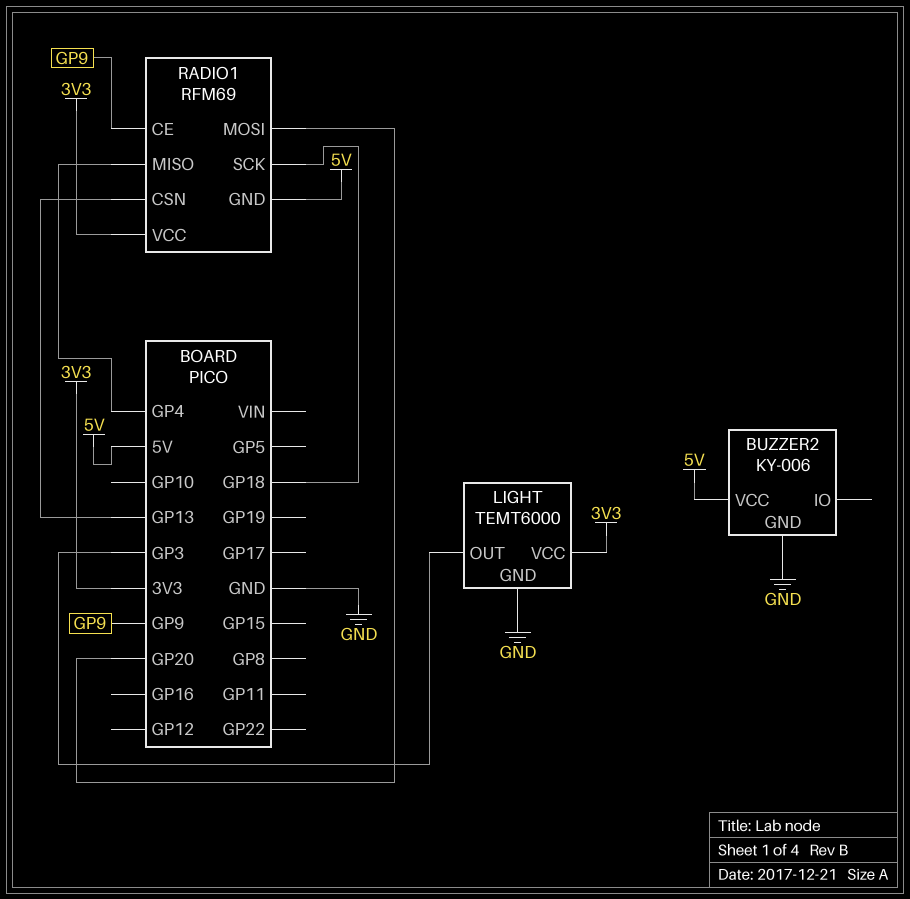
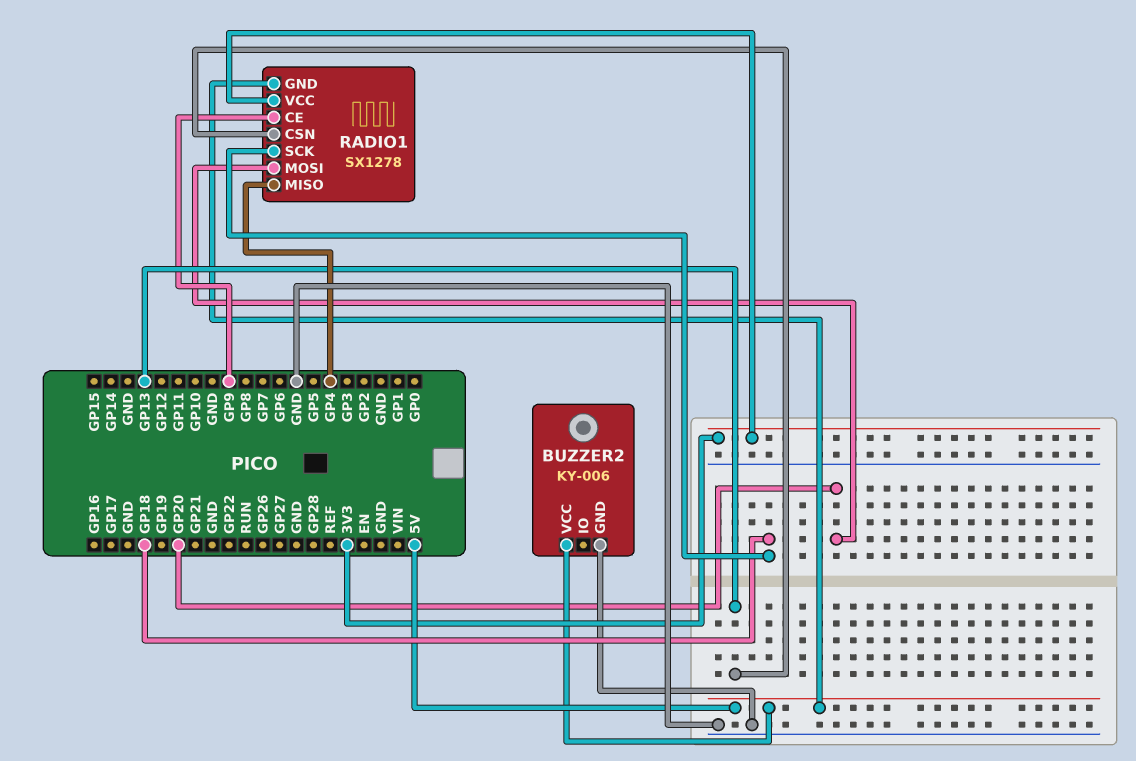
LIGHT: TEMT6000 -> none
LIGHT pin GND: GND -> none
LIGHT pin OUT: GP3 -> none
LIGHT pin VCC: 3V3 -> none
RADIO1: RFM69 -> SX1278

